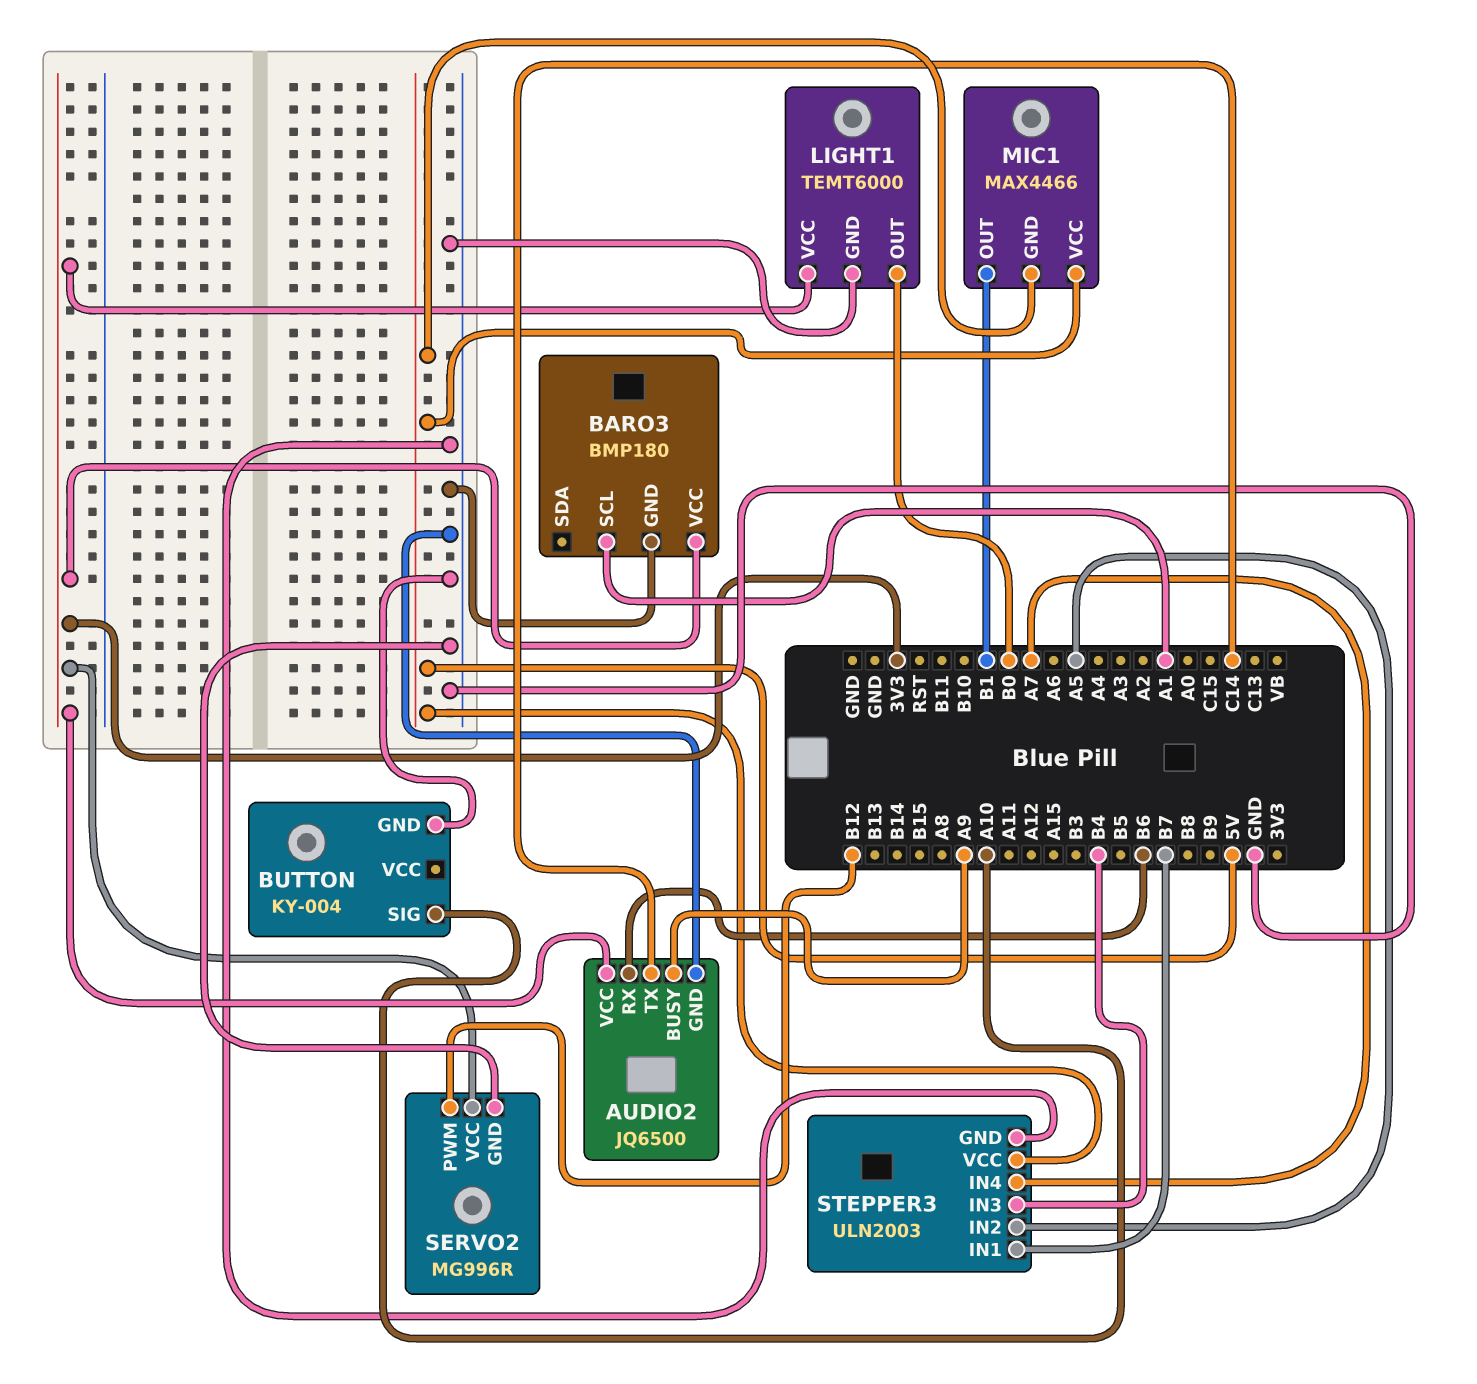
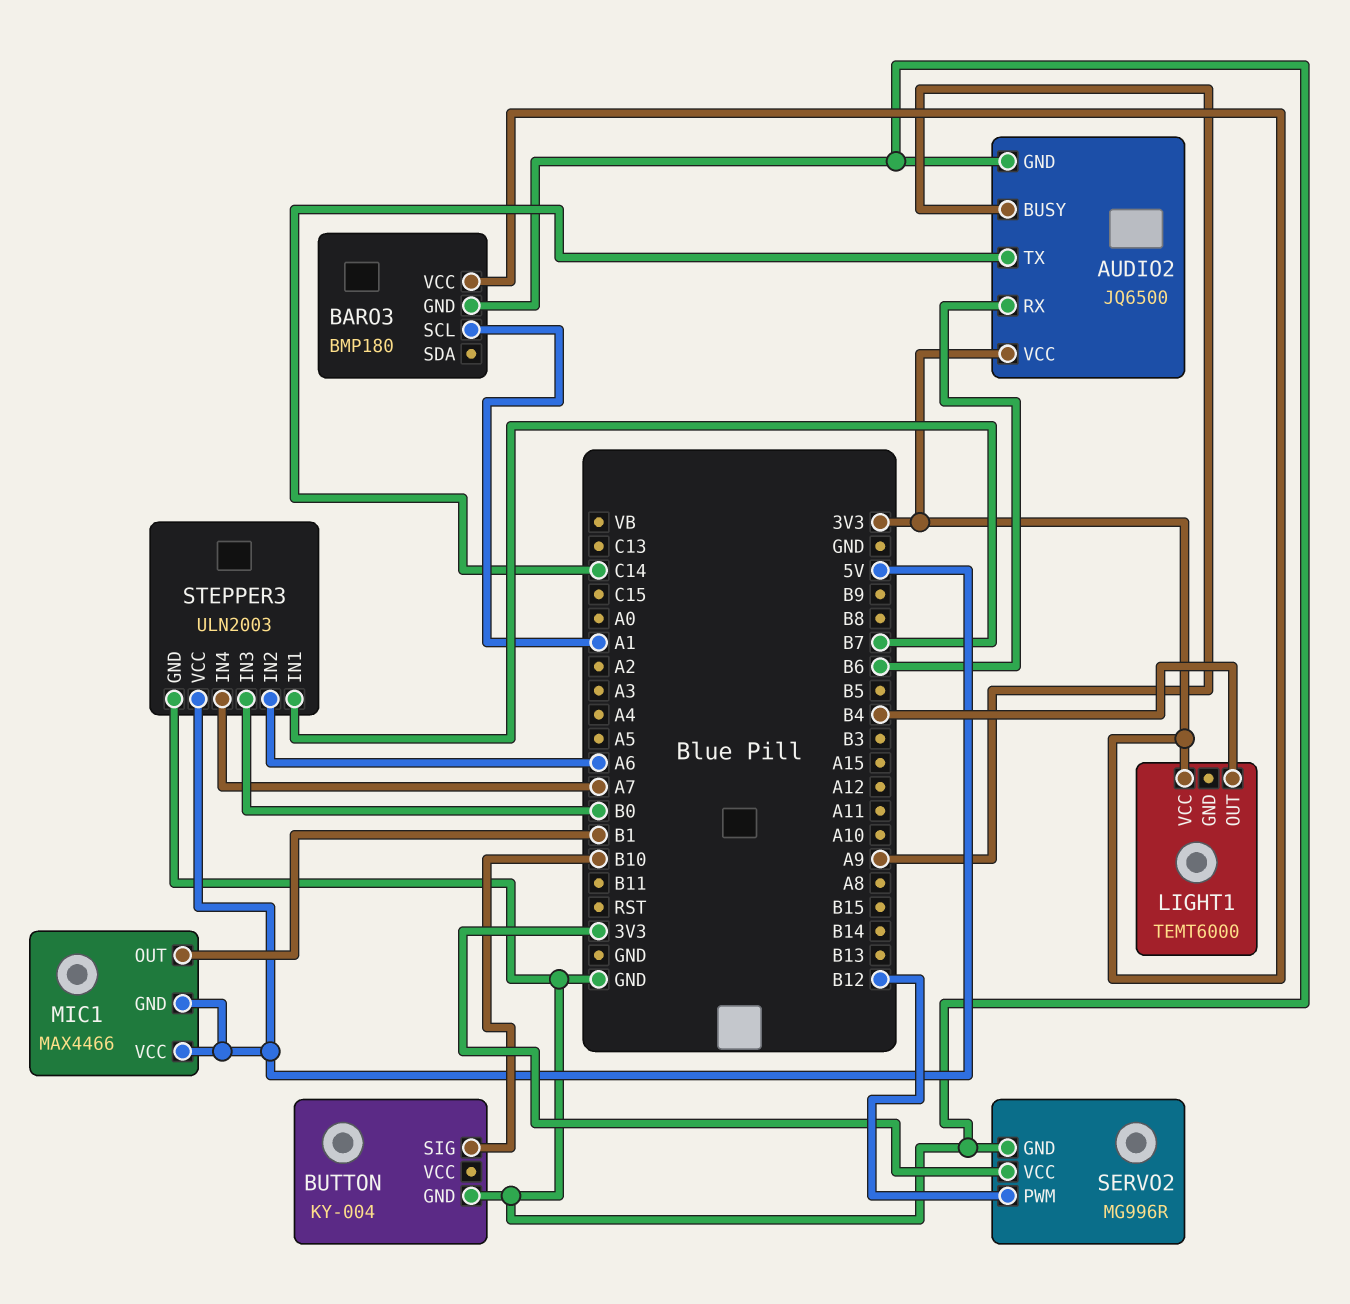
BUTTON pin SIG: A10 -> B10
LIGHT1 pin GND: GND -> none
LIGHT1 pin OUT: B0 -> B4
STEPPER3 pin IN2: A5 -> A6
STEPPER3 pin IN3: B4 -> B0

